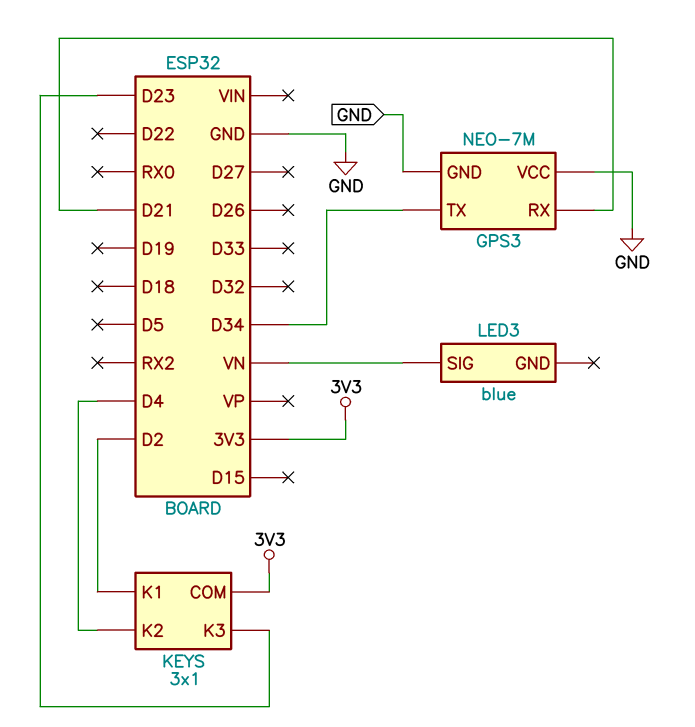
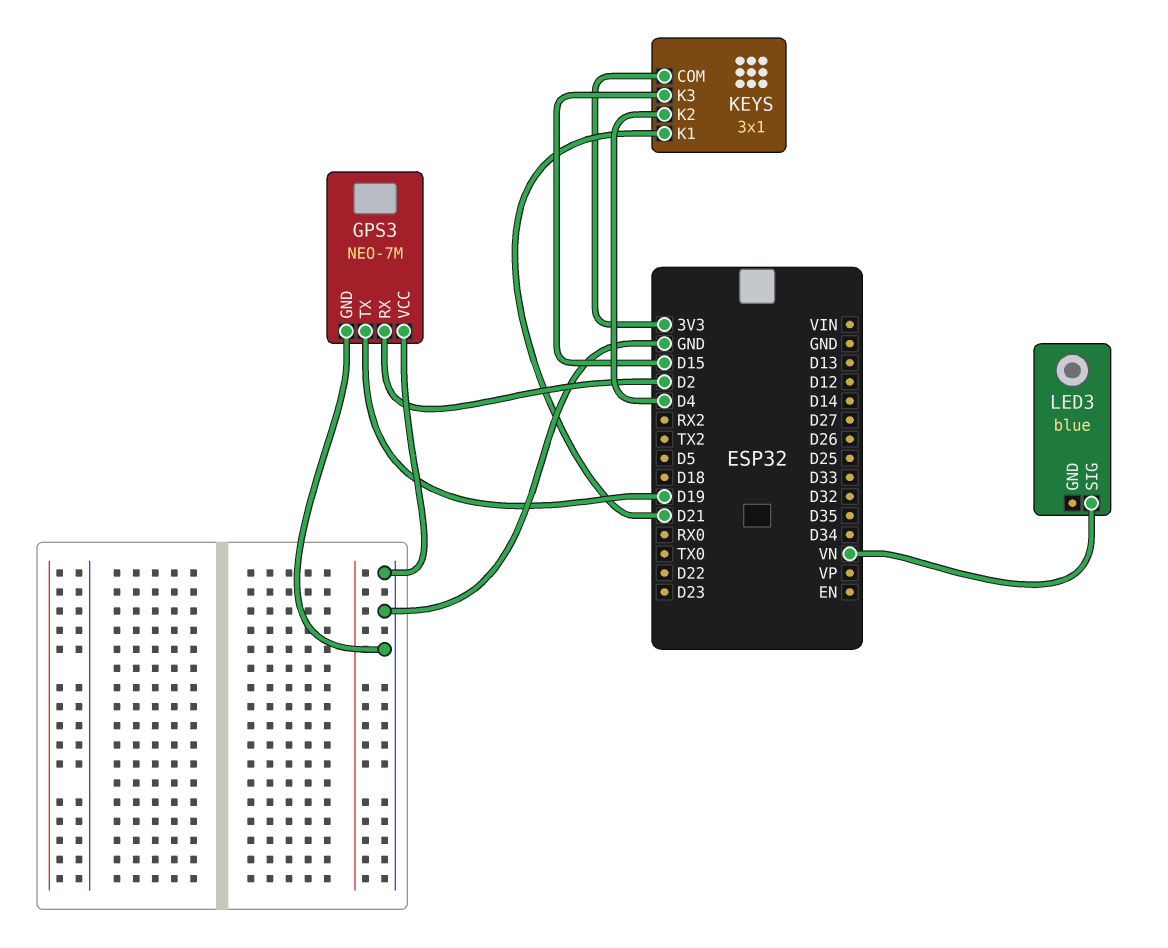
GPS3 pin RX: D21 -> D2
GPS3 pin TX: D34 -> D19
KEYS pin K1: D2 -> D21
KEYS pin K3: D23 -> D15

